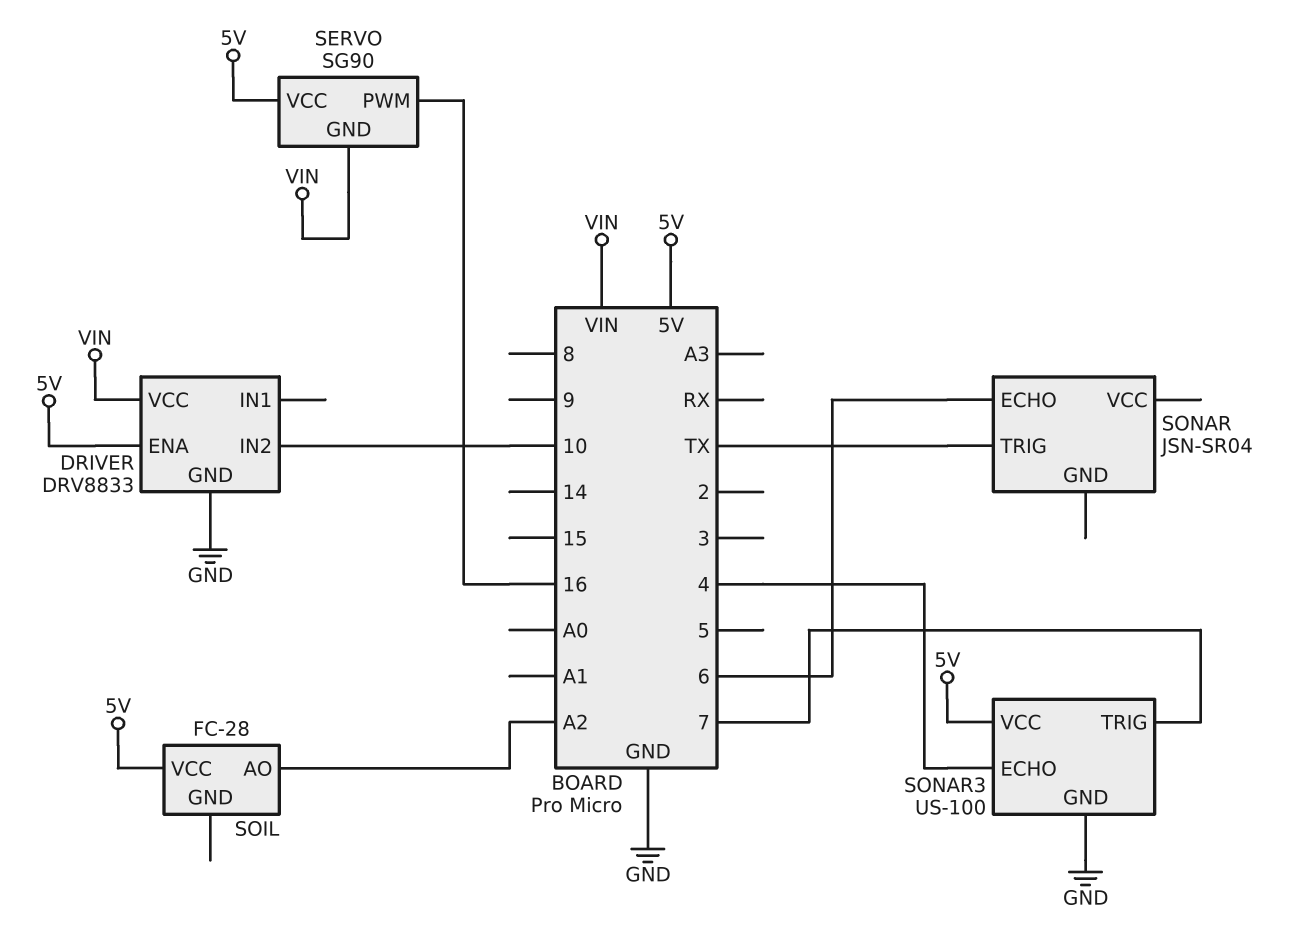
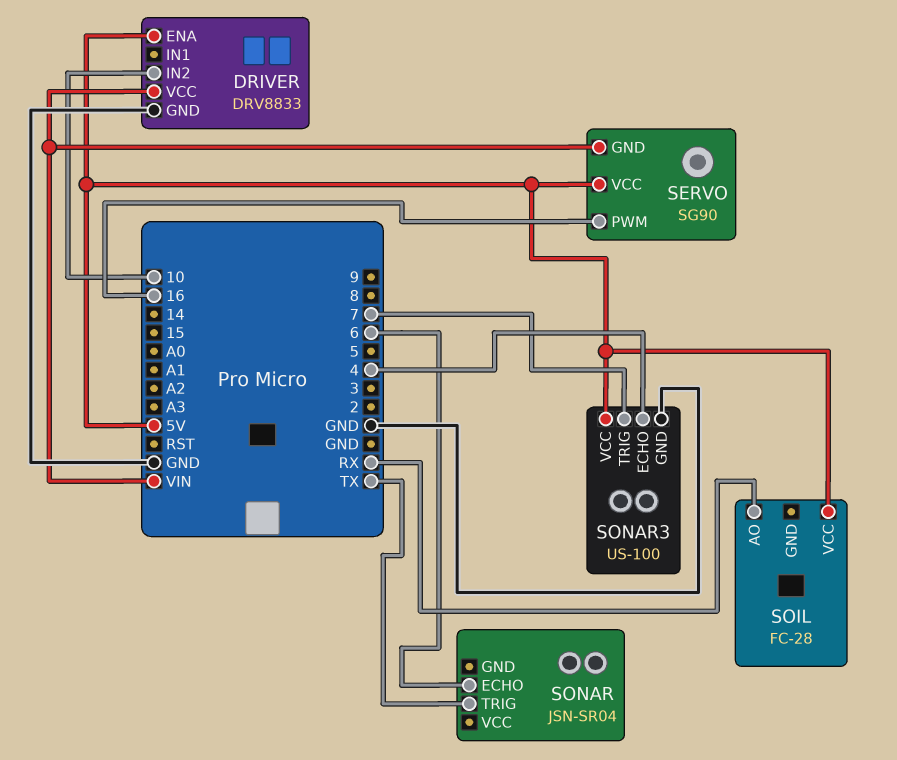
SOIL pin AO: A2 -> RX

